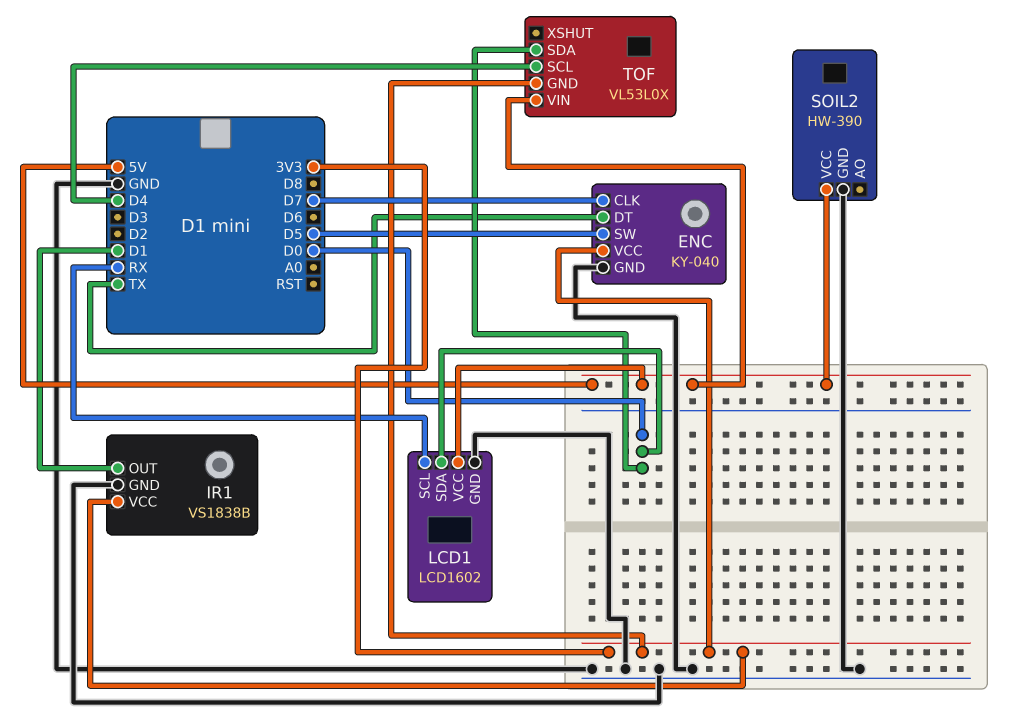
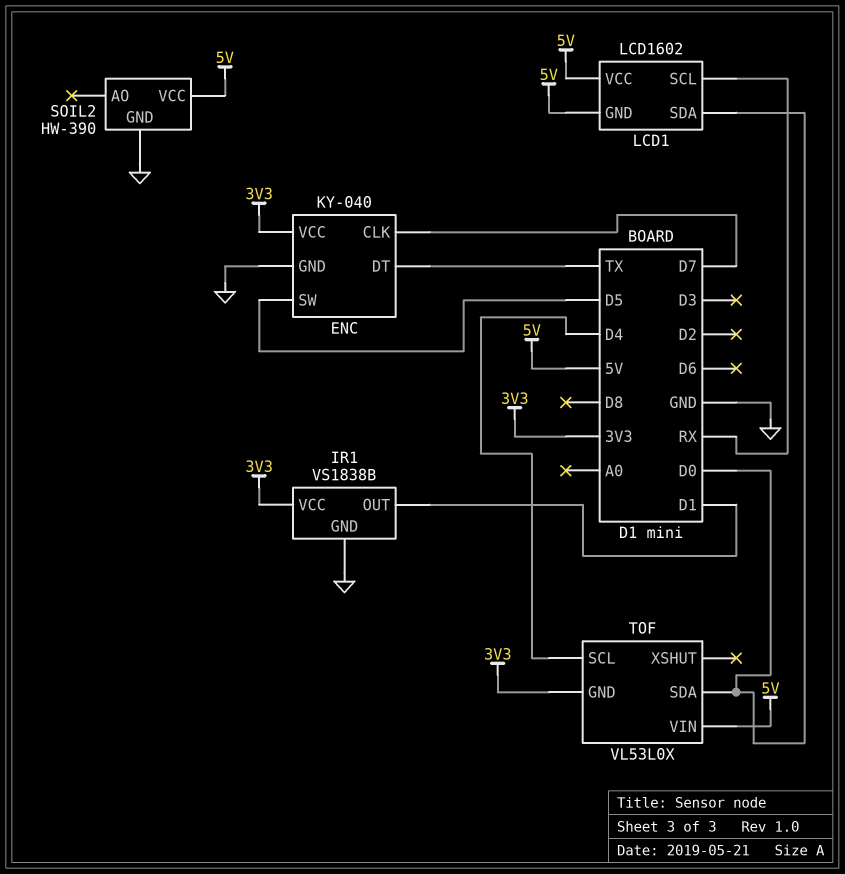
LCD1 pin GND: GND -> 5V

